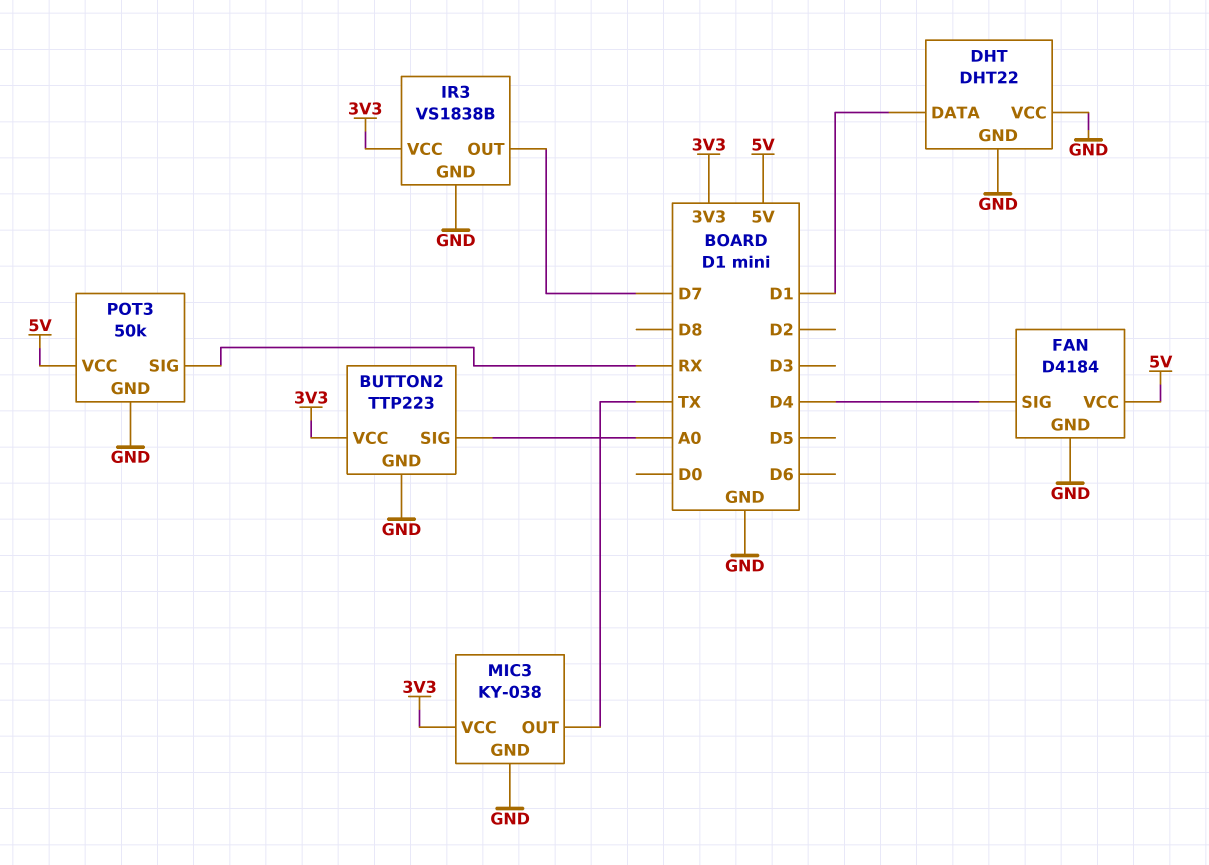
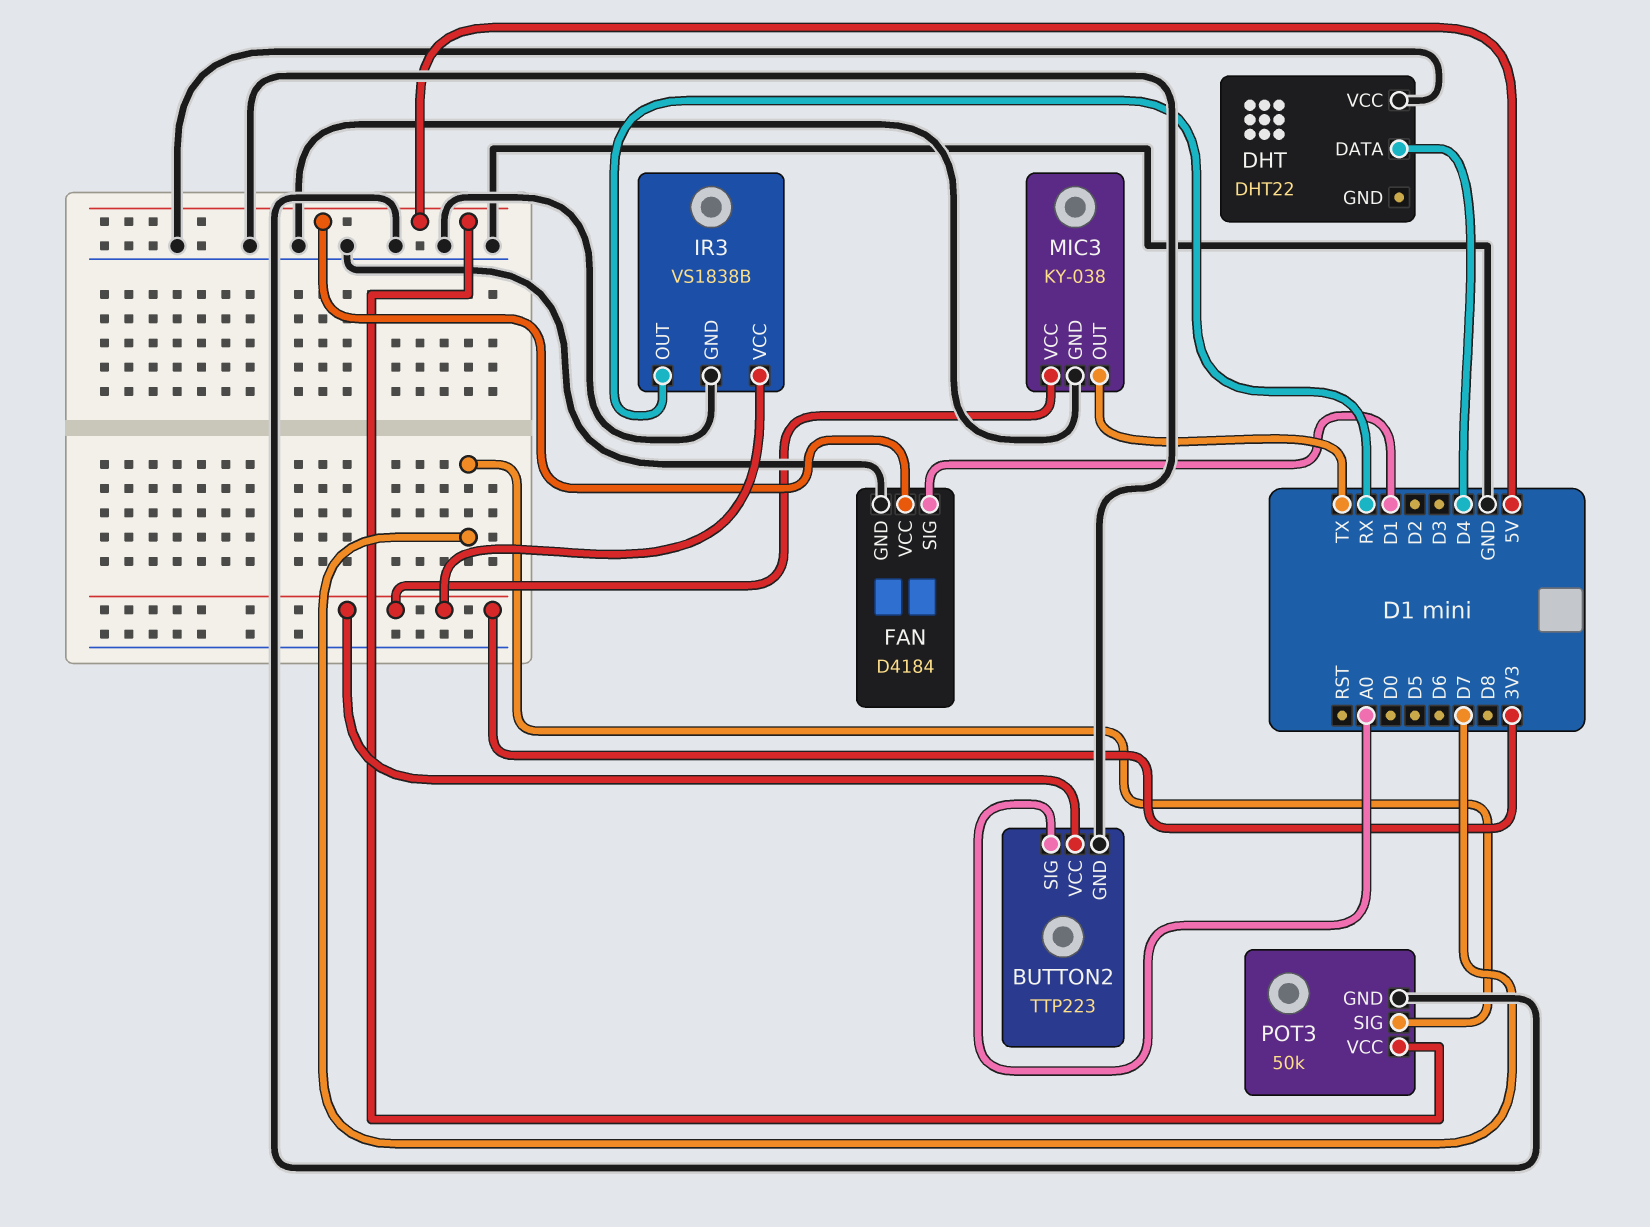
DHT pin DATA: D1 -> D4
DHT pin GND: GND -> none
FAN pin SIG: D4 -> D1
IR3 pin OUT: D7 -> RX
POT3 pin SIG: RX -> D7

